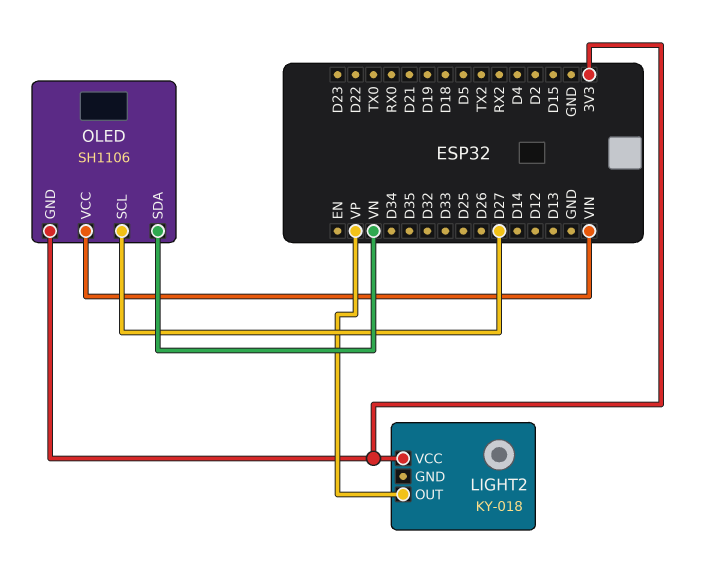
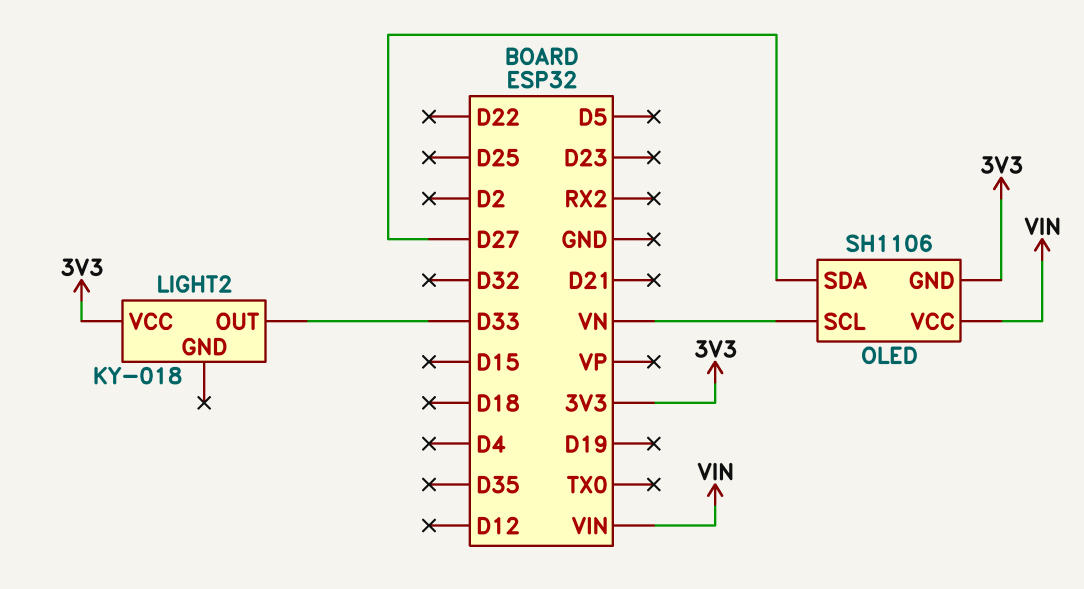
LIGHT2 pin OUT: VP -> D33
OLED pin SCL: D27 -> VN
OLED pin SDA: VN -> D27

